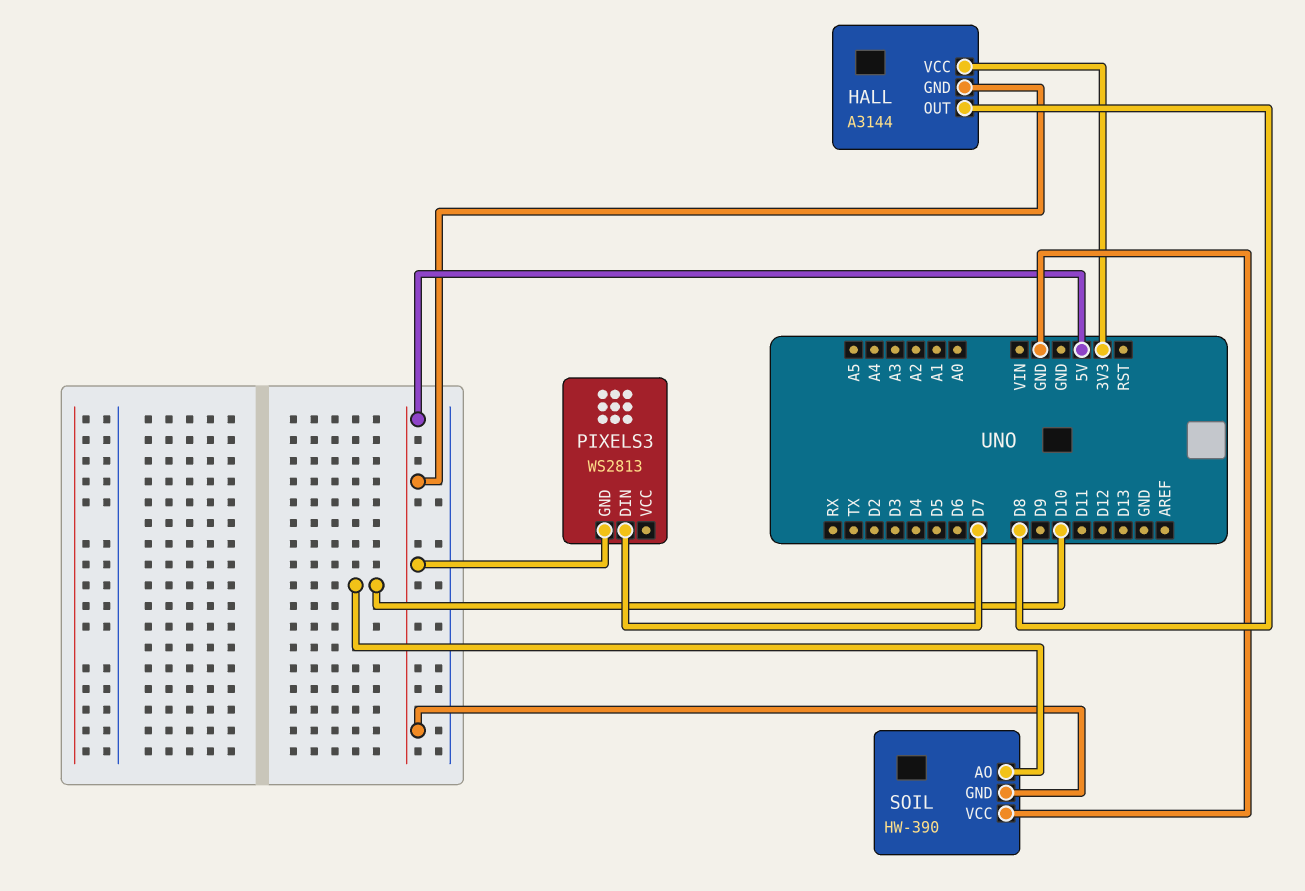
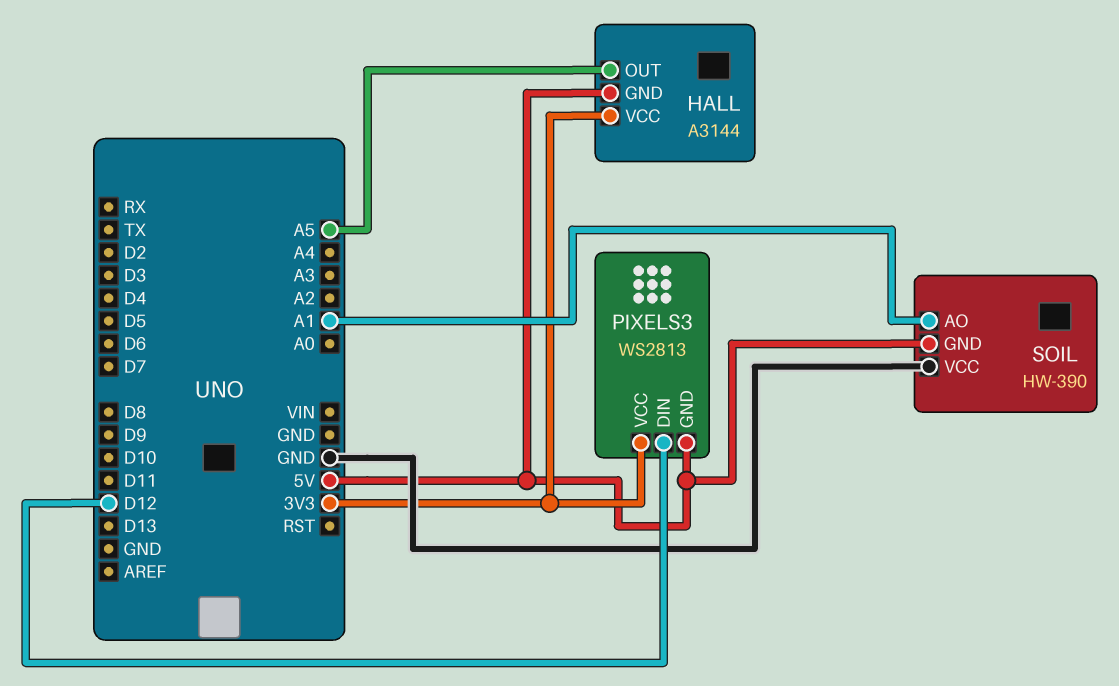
HALL pin OUT: D8 -> A5
PIXELS3 pin DIN: D7 -> D12
PIXELS3 pin VCC: none -> 3V3
SOIL pin AO: D10 -> A1

